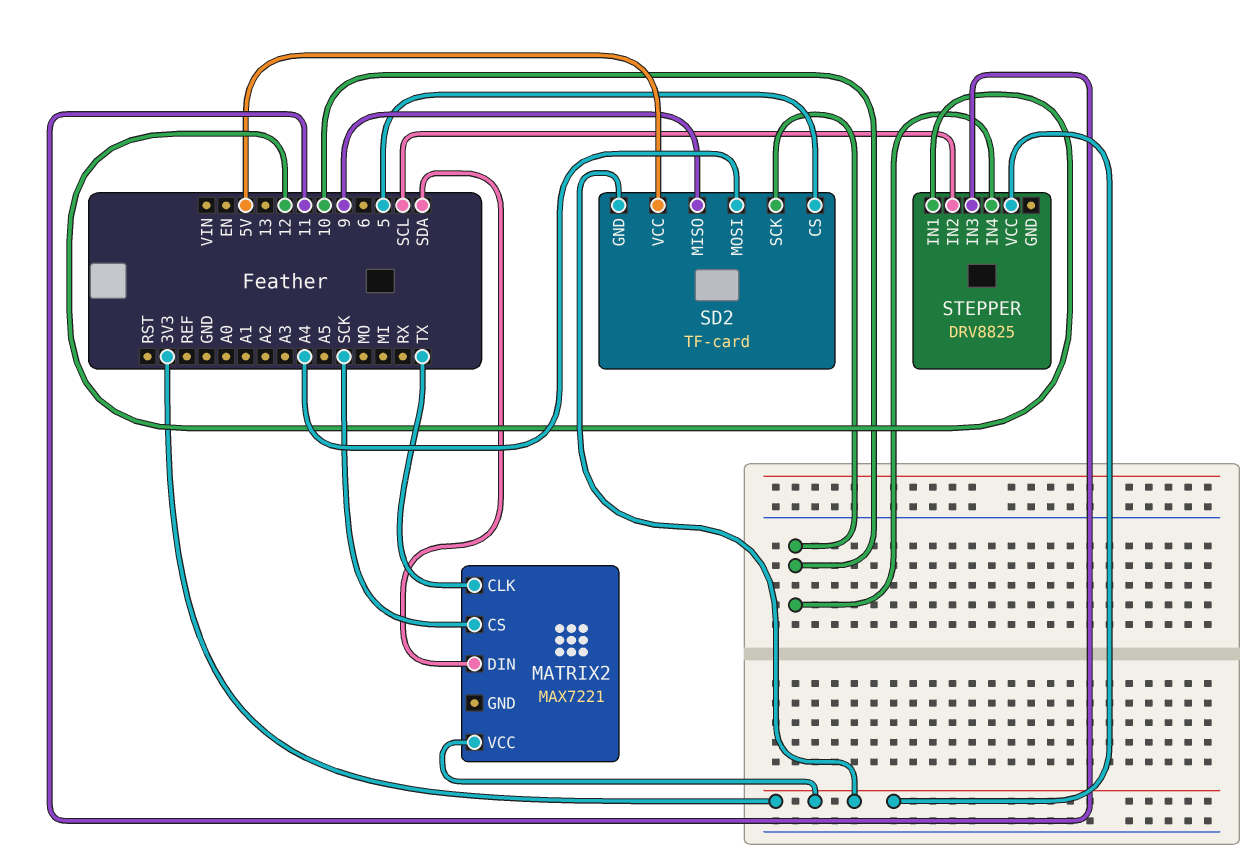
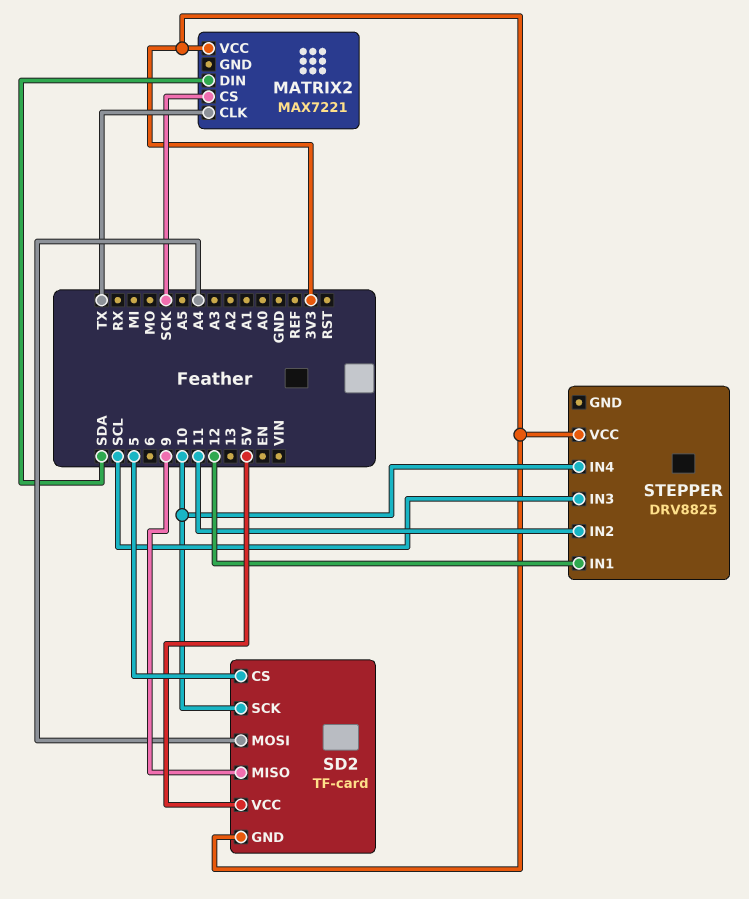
STEPPER pin IN2: SCL -> 11
STEPPER pin IN3: 11 -> SCL

